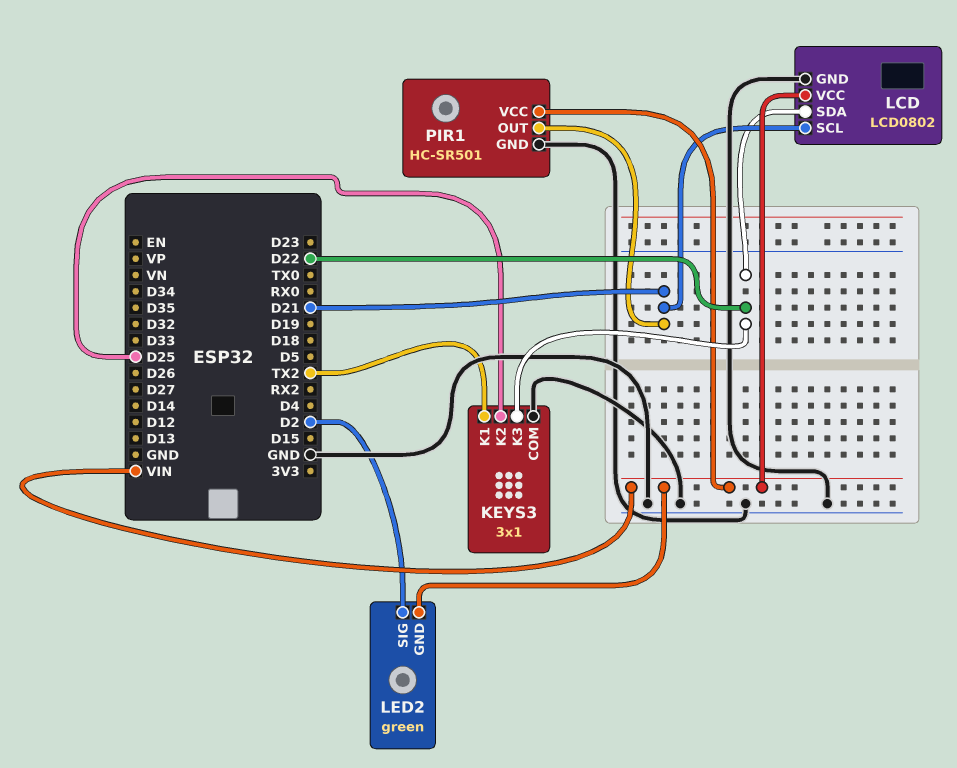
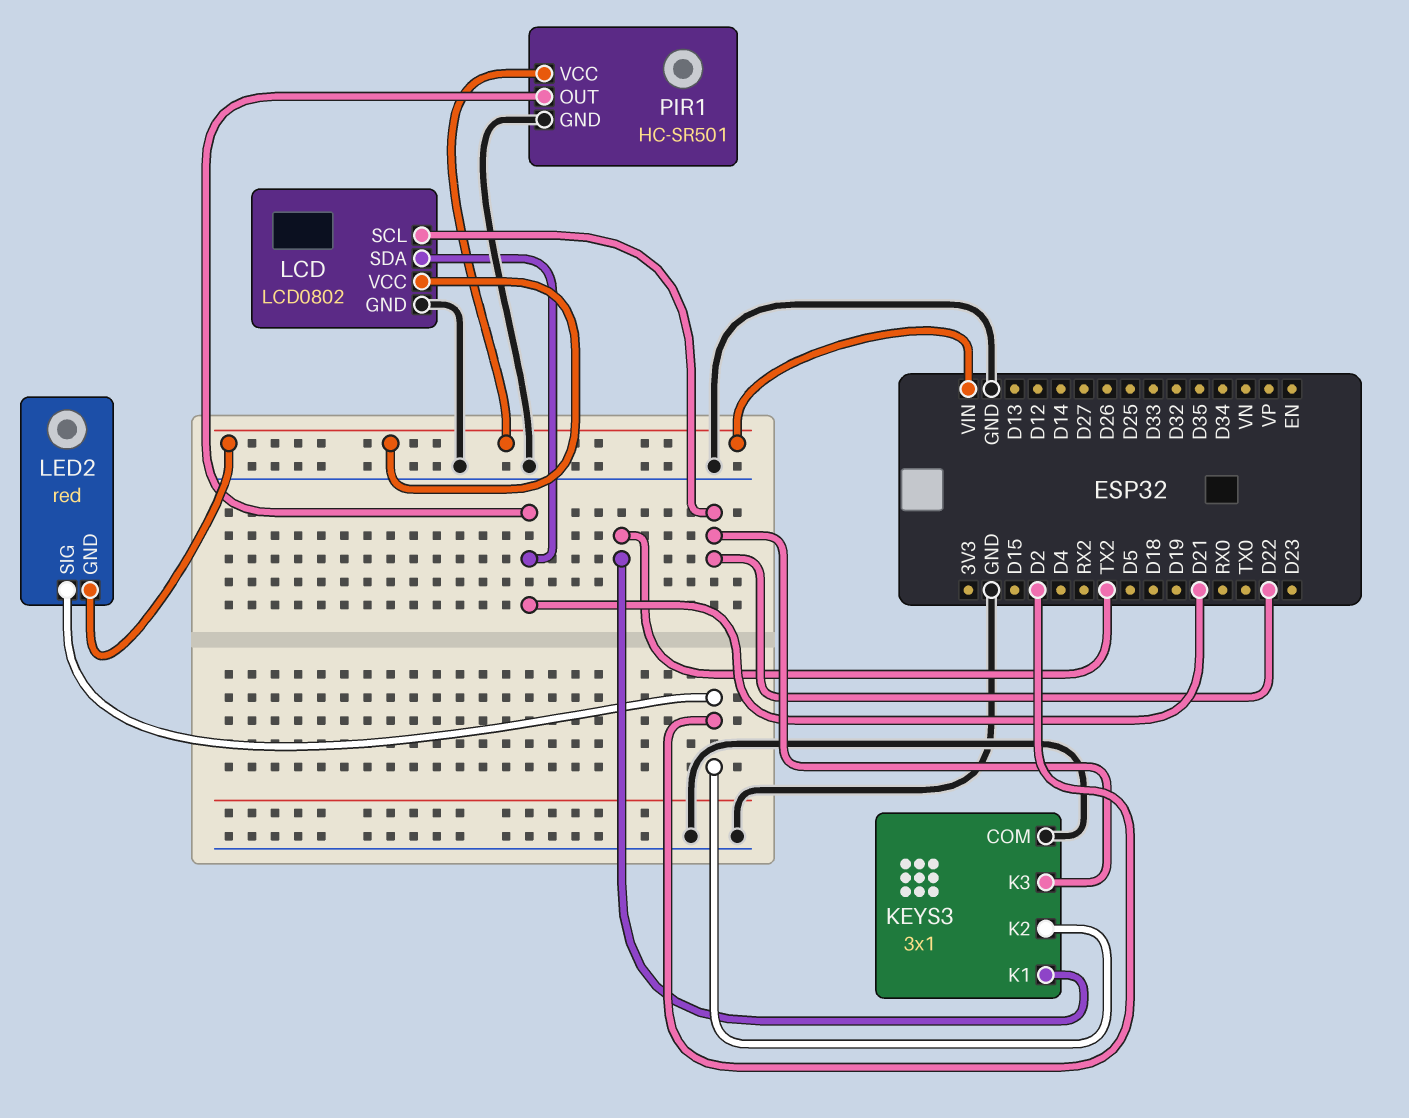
KEYS3 pin K2: D25 -> D2
LCD pin SCL: D21 -> D22
LCD pin SDA: D22 -> D21
LED2: green -> red

